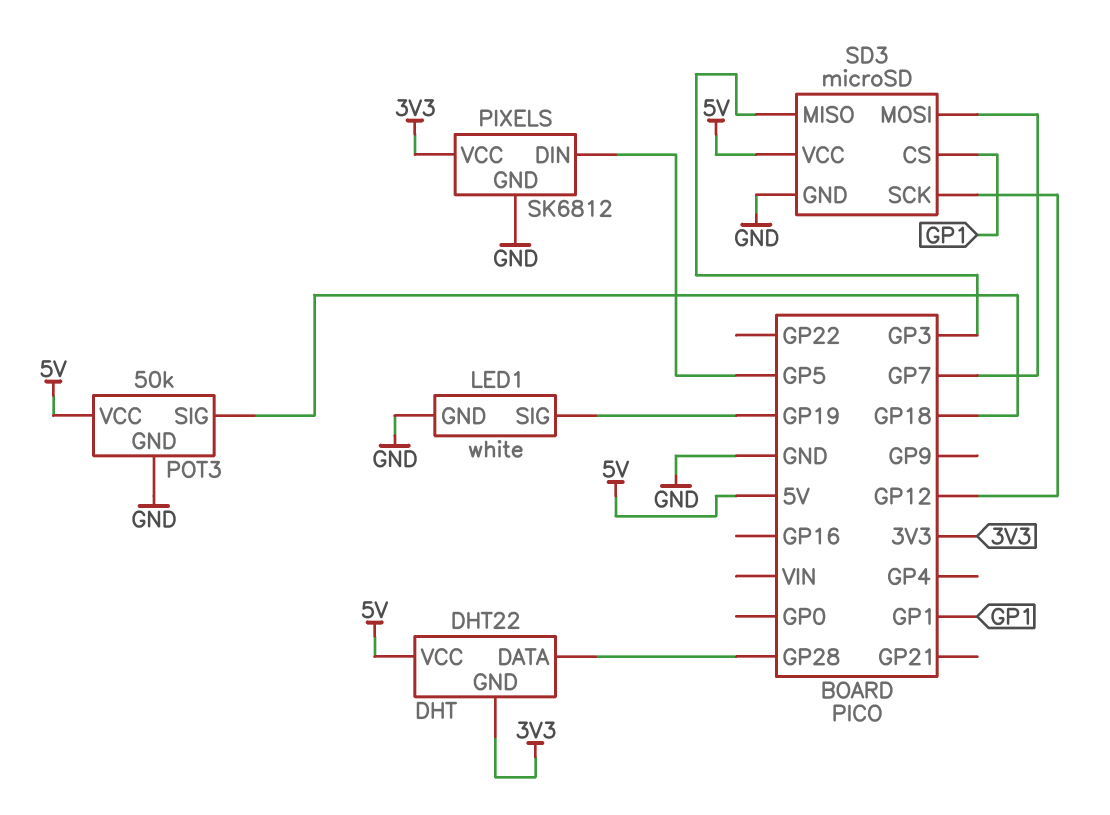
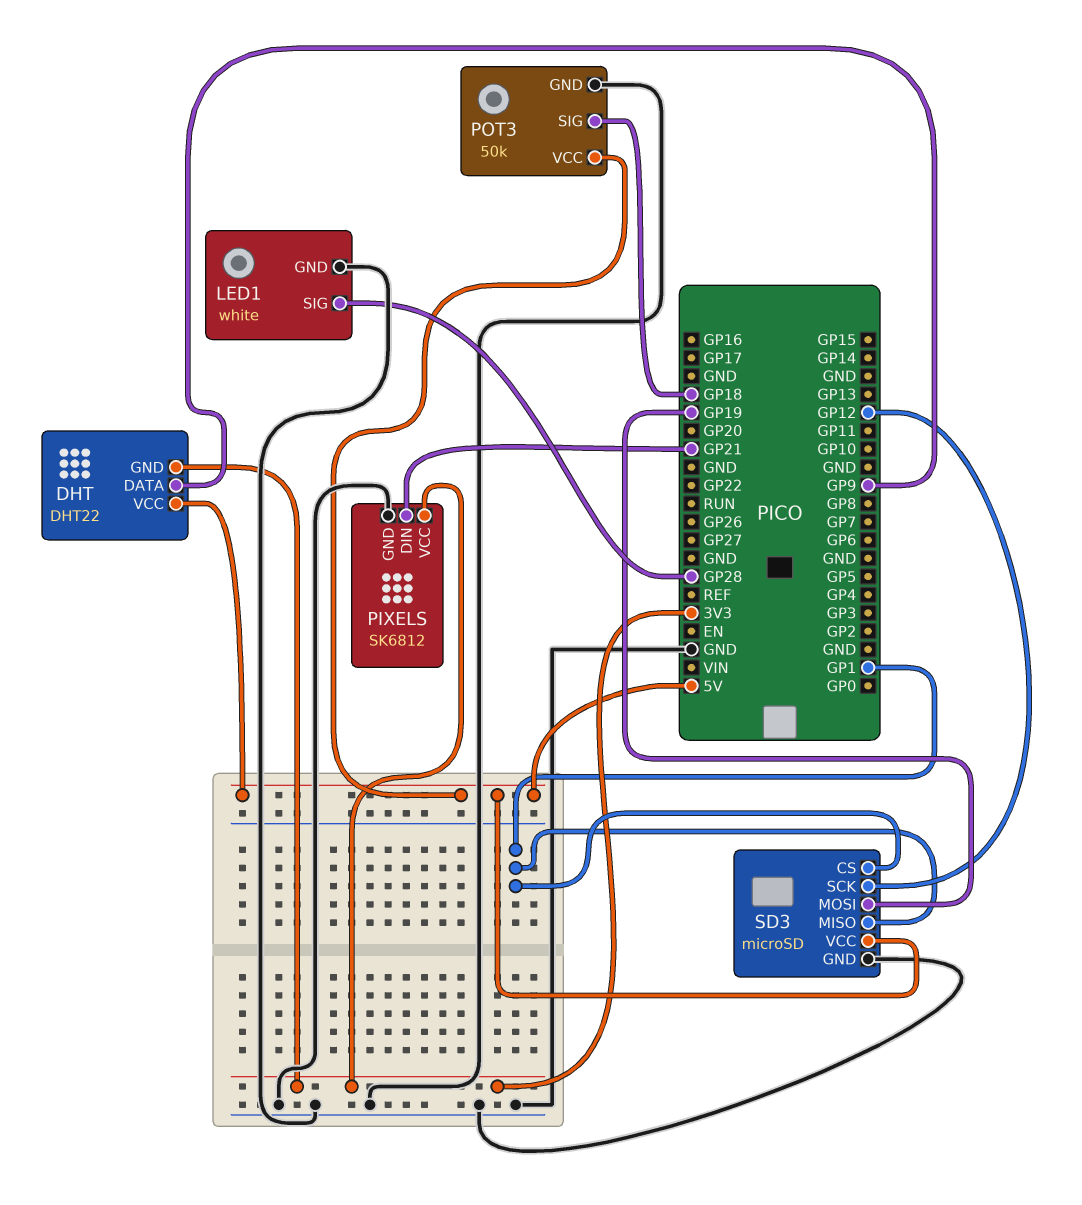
DHT pin DATA: GP28 -> GP9
LED1 pin SIG: GP19 -> GP28
PIXELS pin DIN: GP5 -> GP21
SD3 pin MISO: GP3 -> GP1
SD3 pin MOSI: GP7 -> GP19

